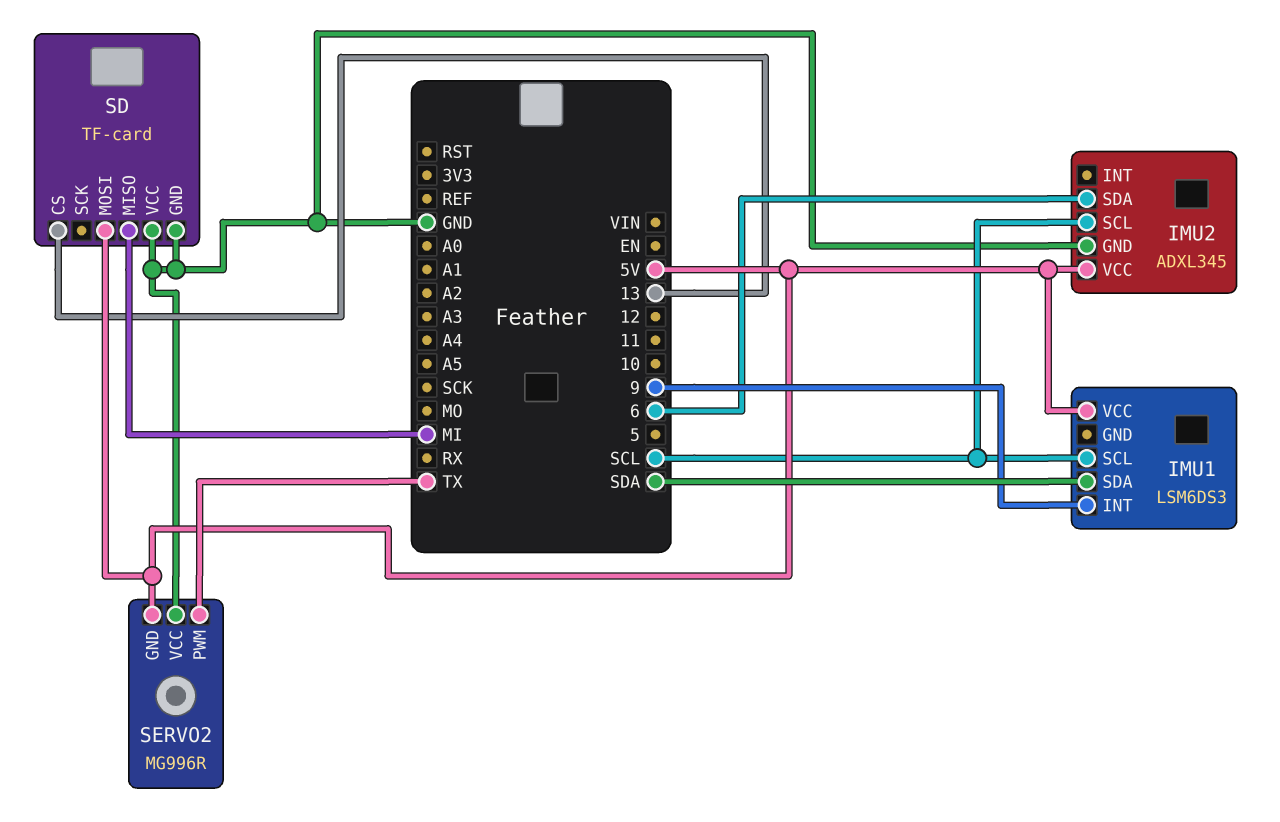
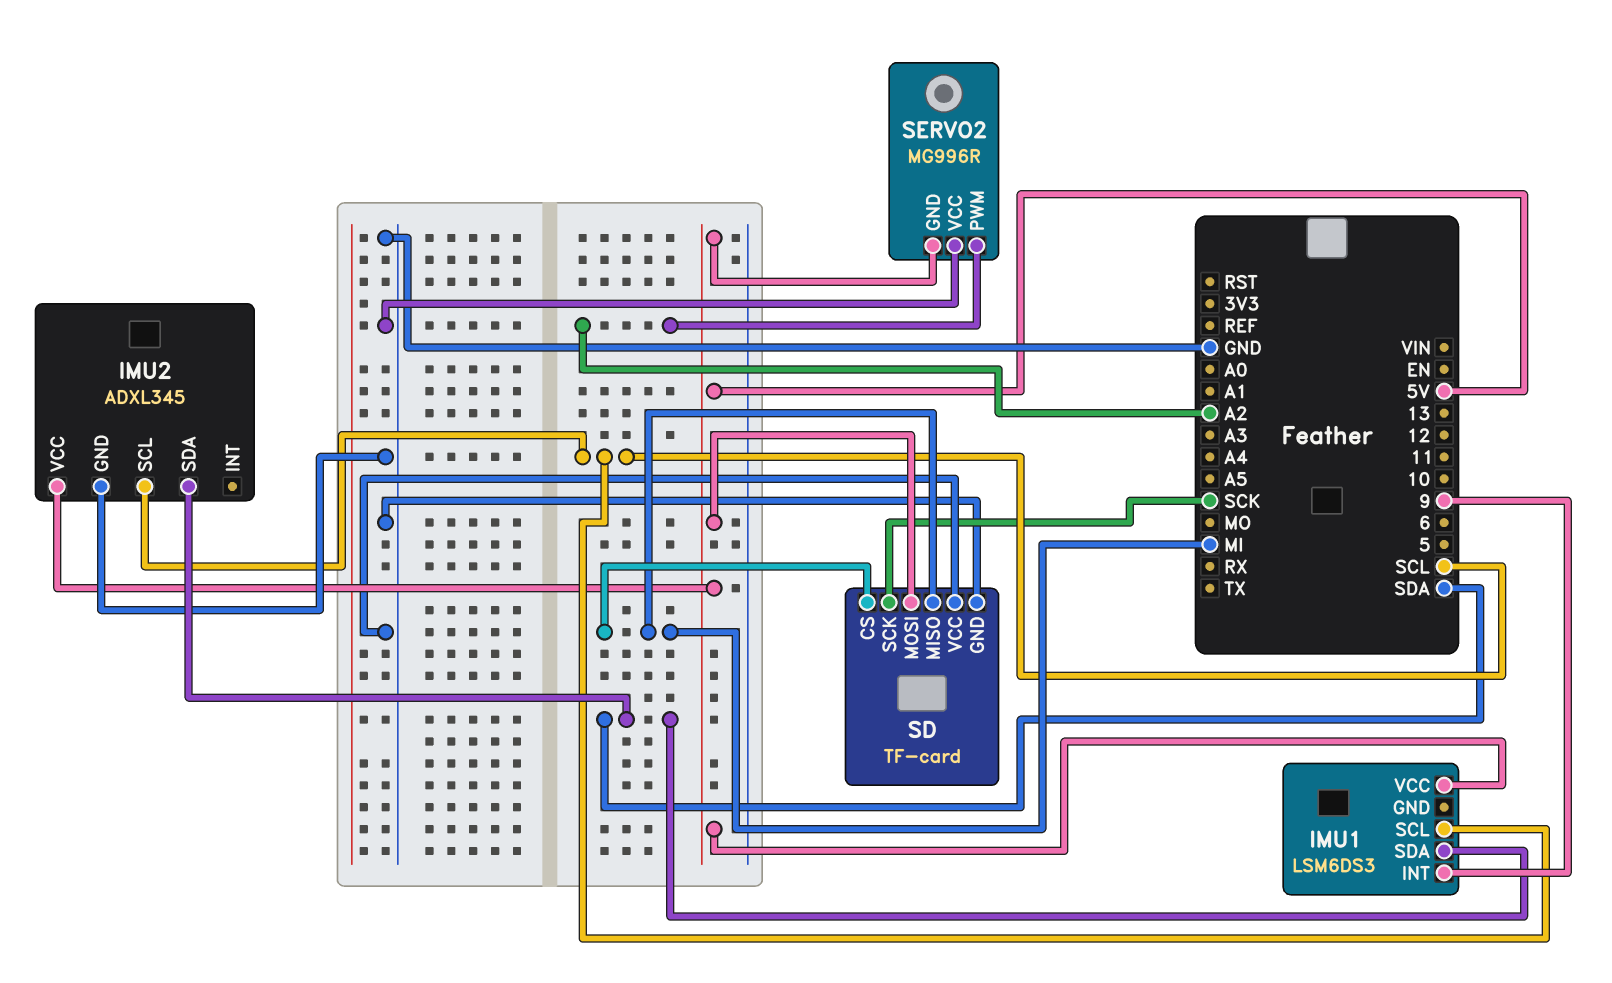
IMU2 pin SDA: 6 -> SDA
SD pin CS: 13 -> MI
SD pin SCK: none -> SCK
SERVO2 pin PWM: TX -> A2

